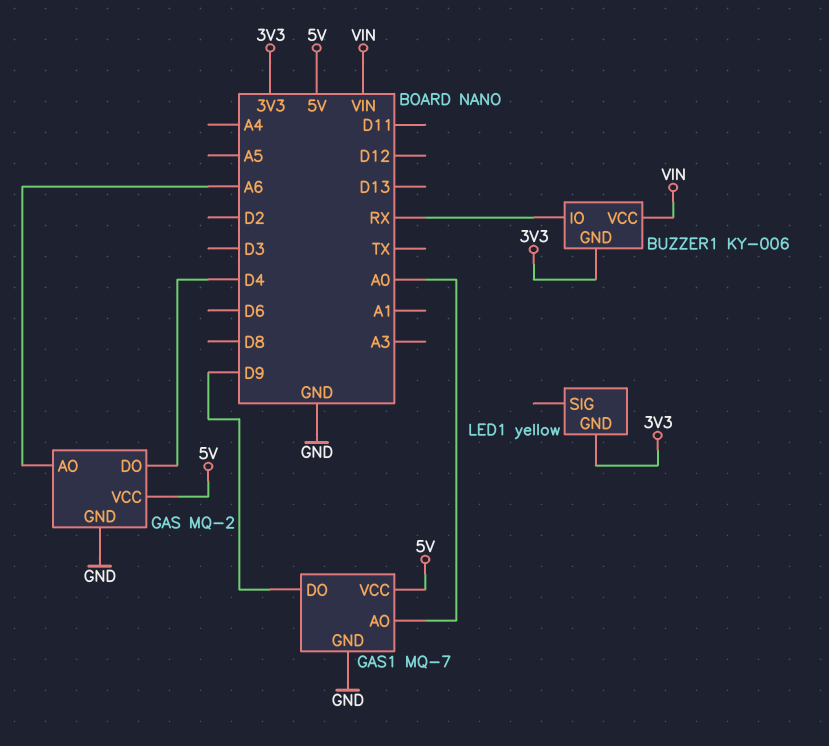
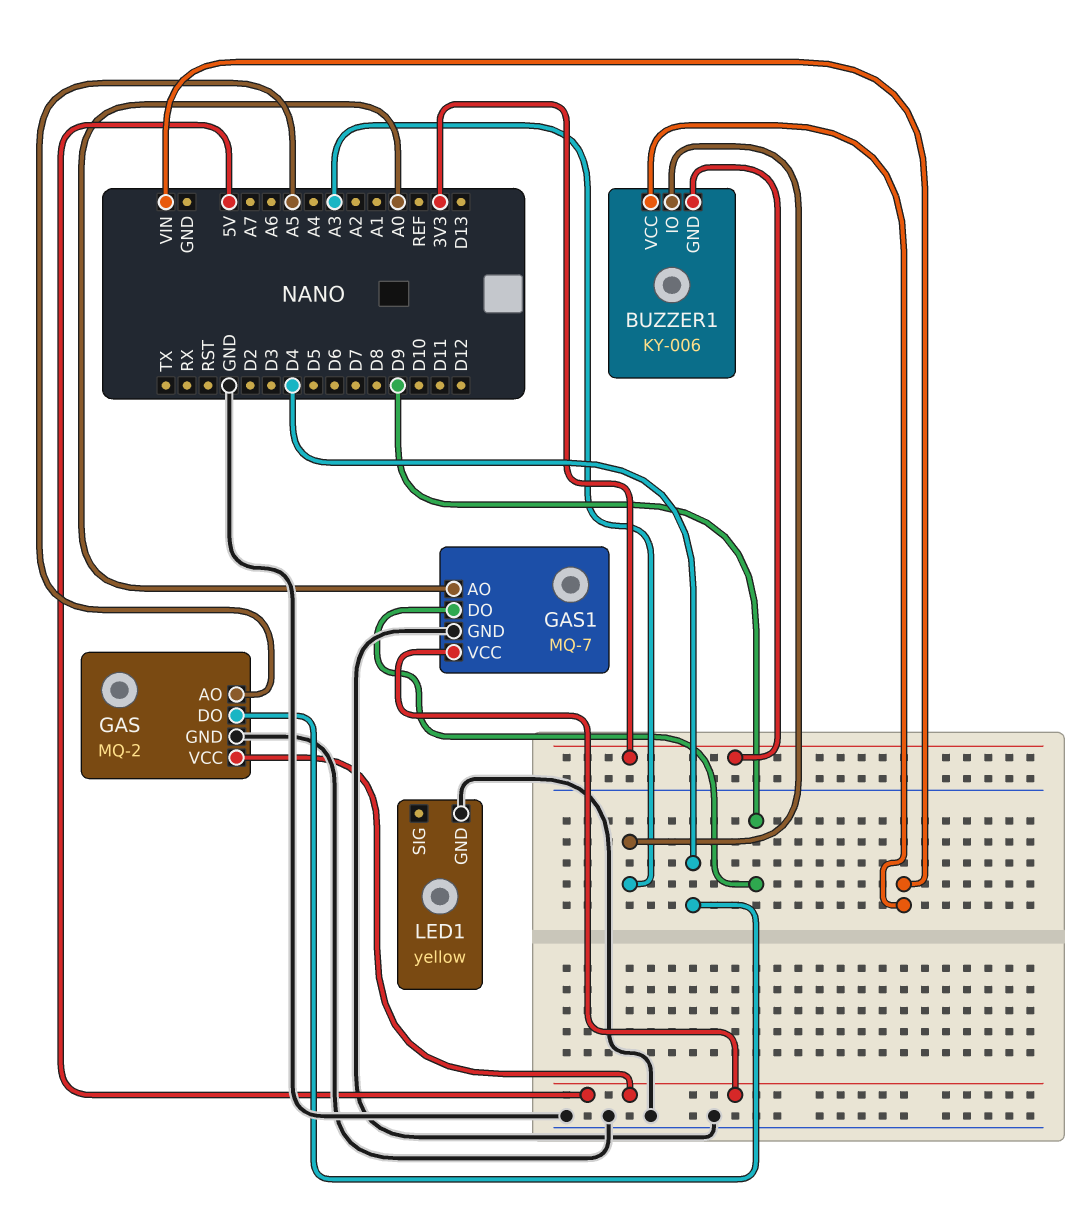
BUZZER1 pin IO: RX -> A3
GAS pin AO: A6 -> A5
LED1 pin GND: 3V3 -> GND

